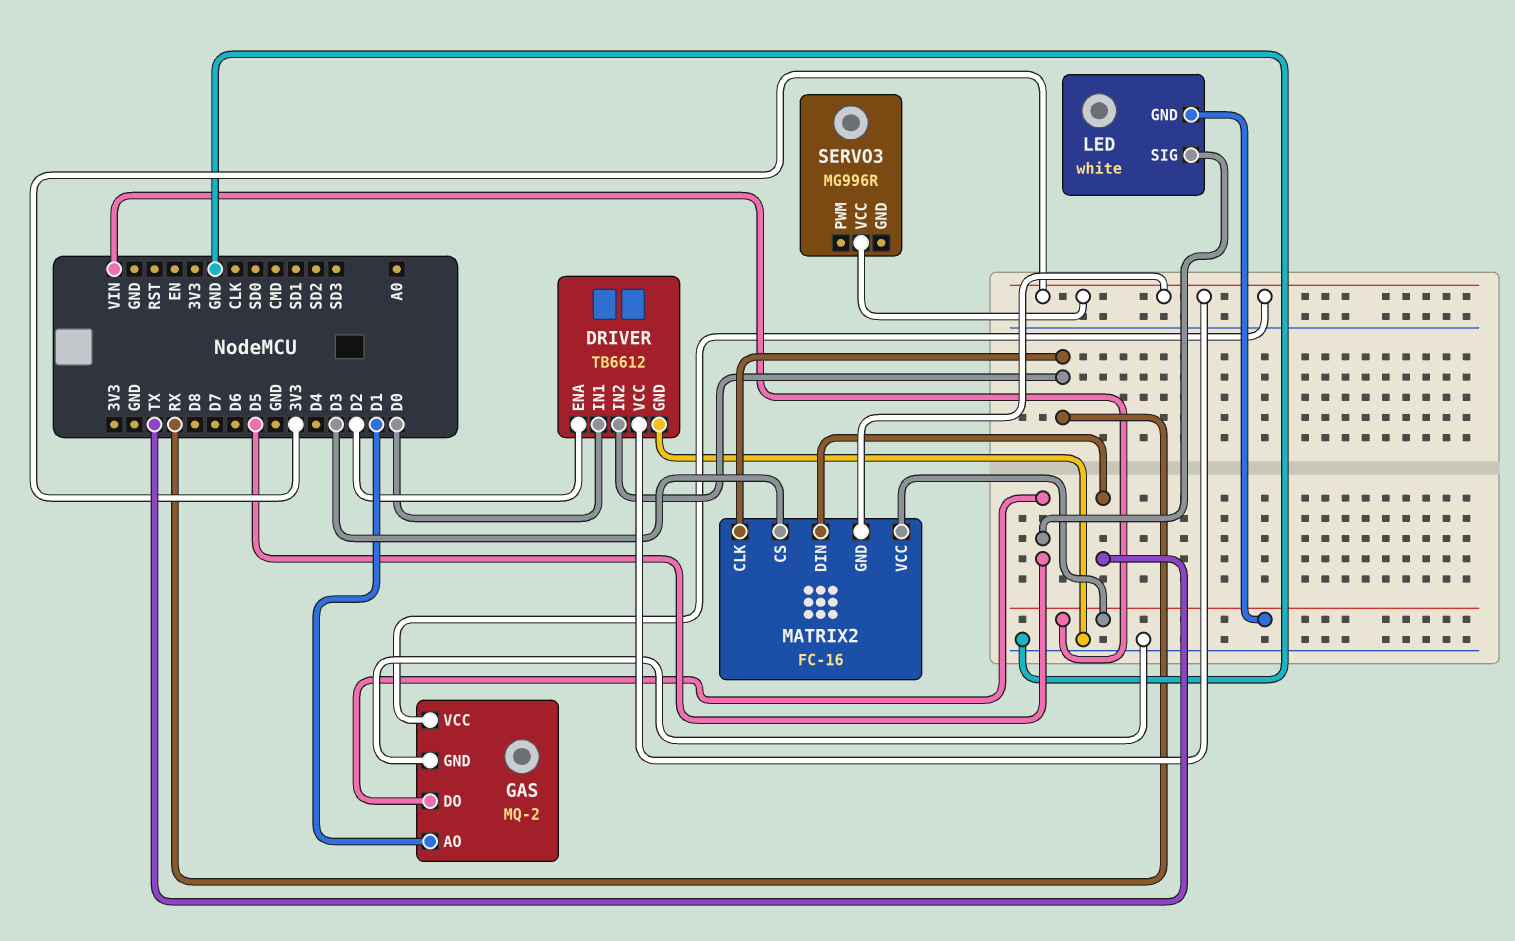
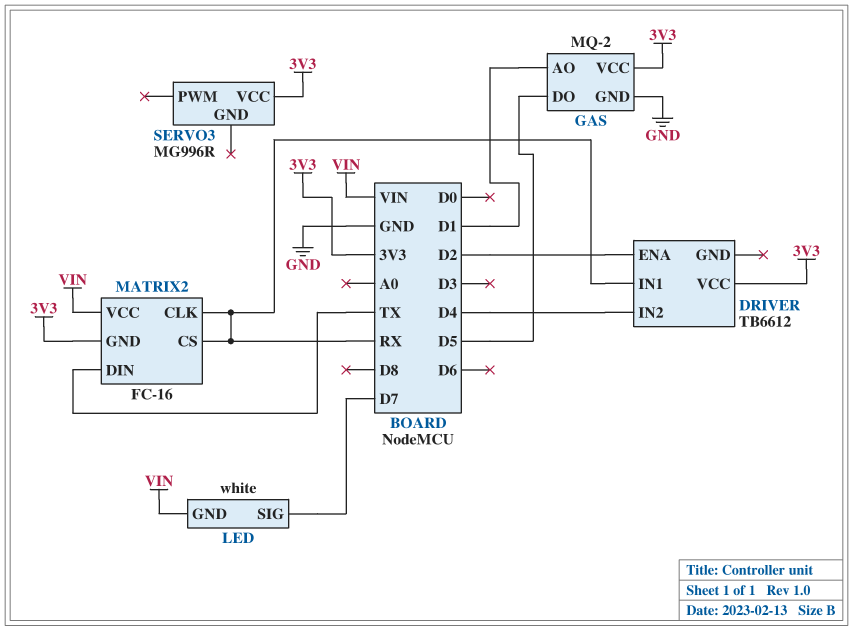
DRIVER pin GND: GND -> none
DRIVER pin IN1: D0 -> RX
DRIVER pin IN2: RX -> D4
LED pin SIG: D5 -> D7
MATRIX2 pin CS: D3 -> RX

